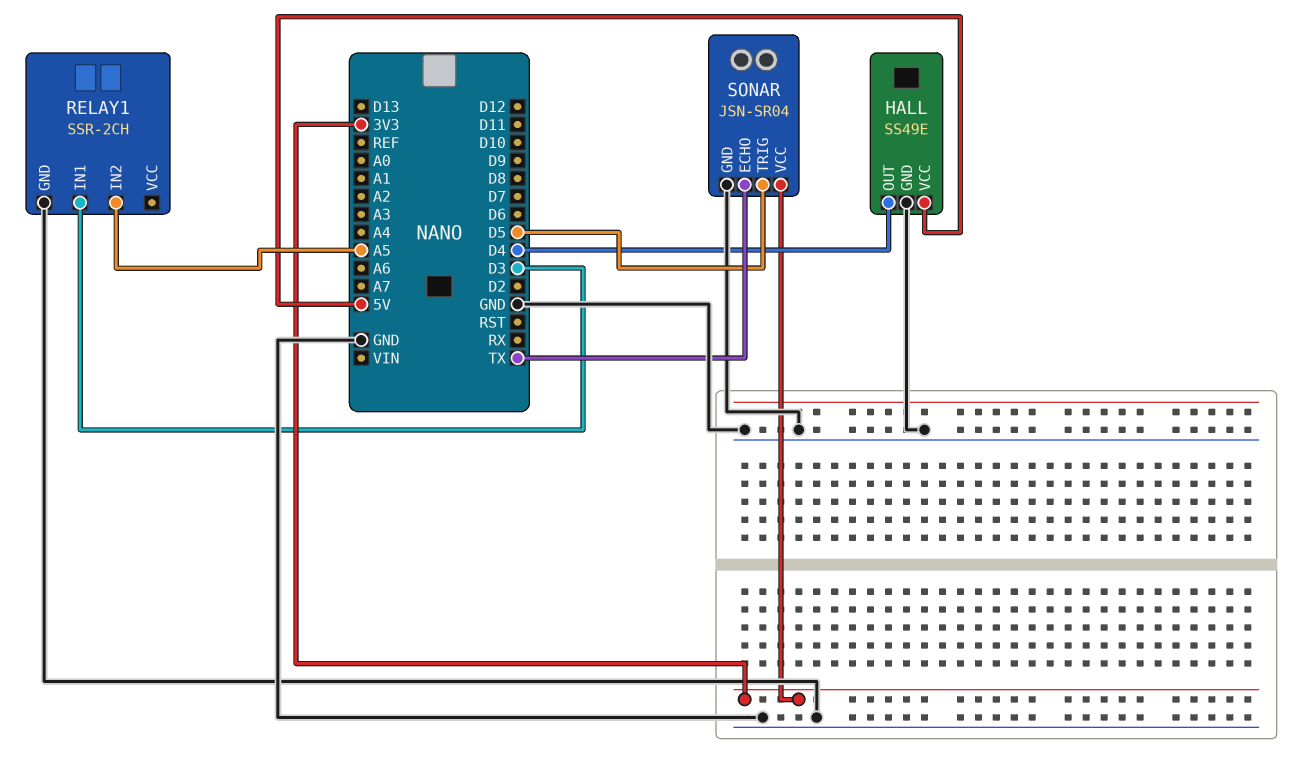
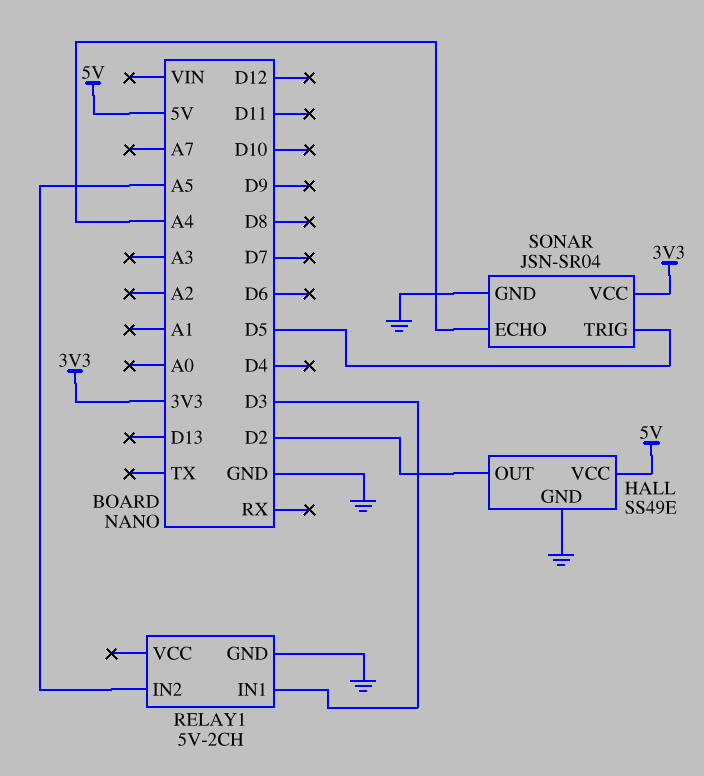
HALL pin OUT: D4 -> D2
RELAY1: SSR-2CH -> 5V-2CH
SONAR pin ECHO: TX -> A4

